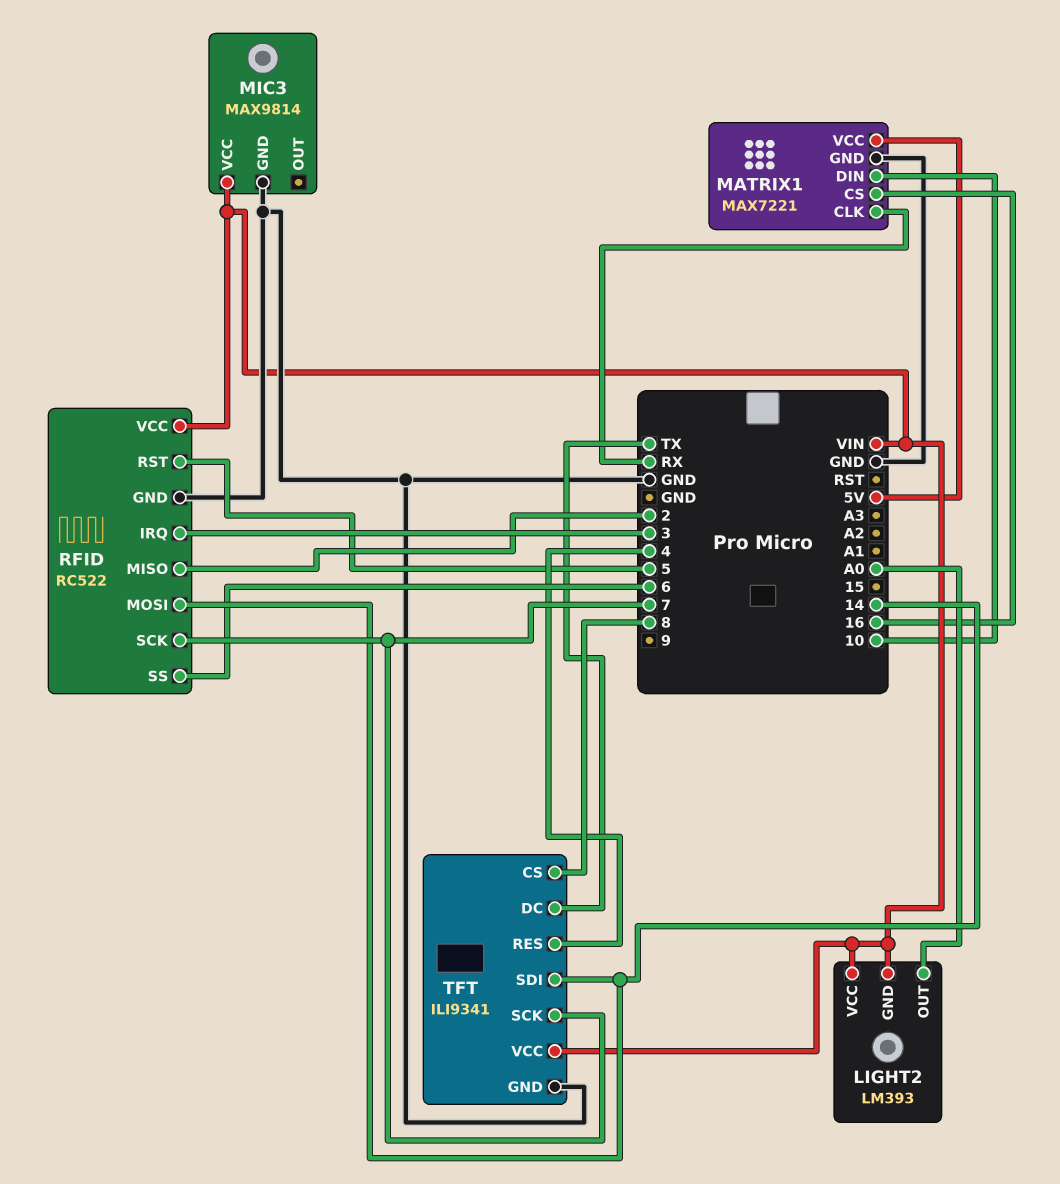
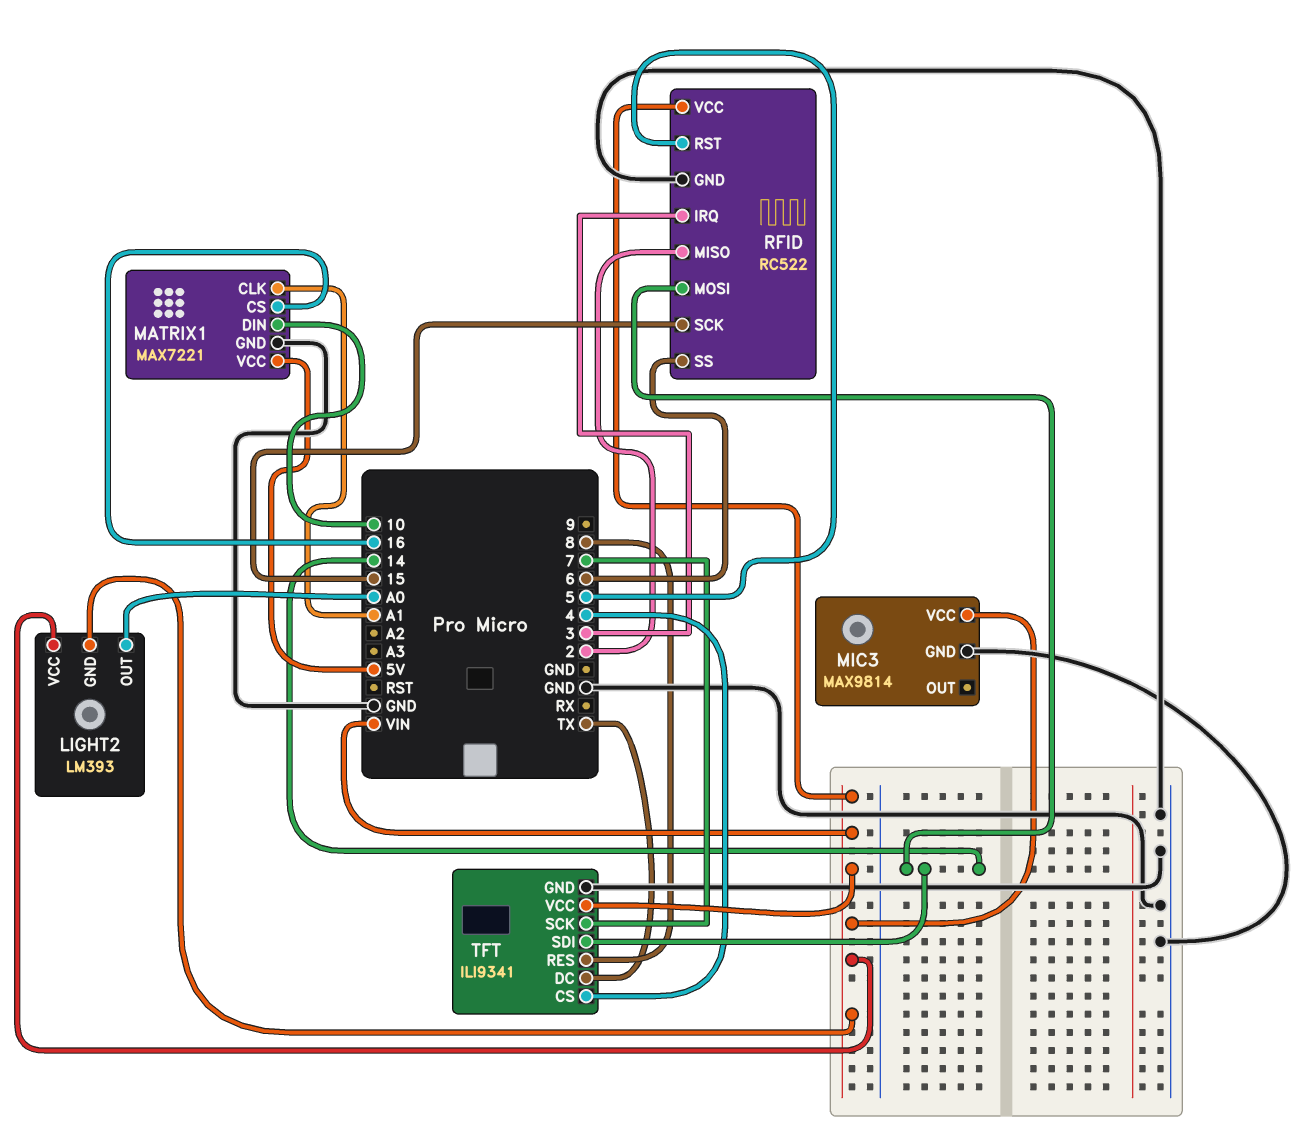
MATRIX1 pin CLK: RX -> A1
RFID pin SCK: 7 -> 15
TFT pin CS: 8 -> 4
TFT pin RES: 4 -> 8

